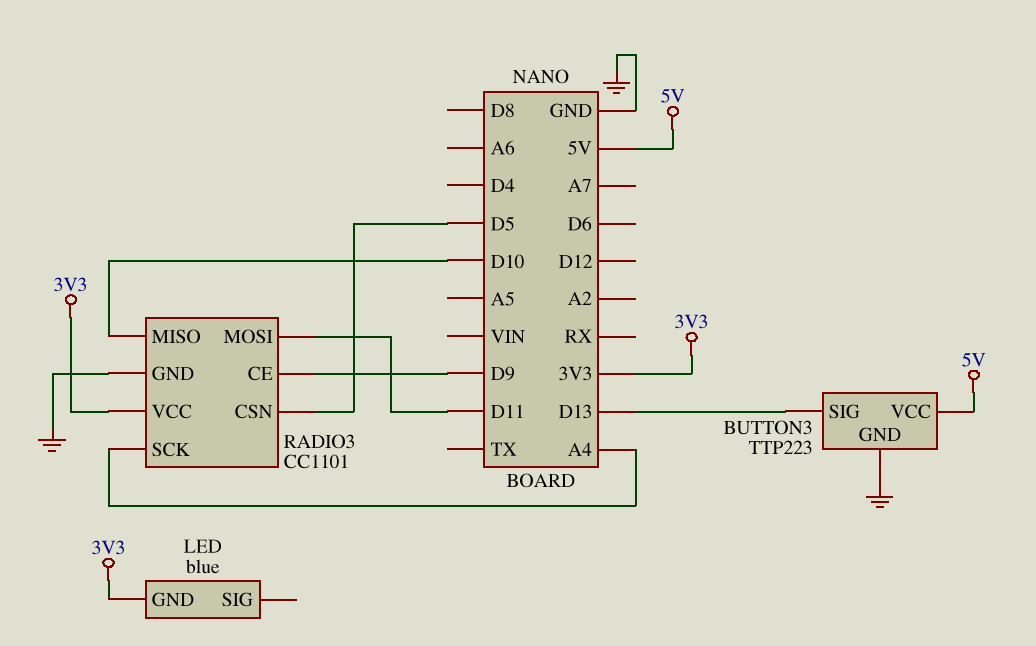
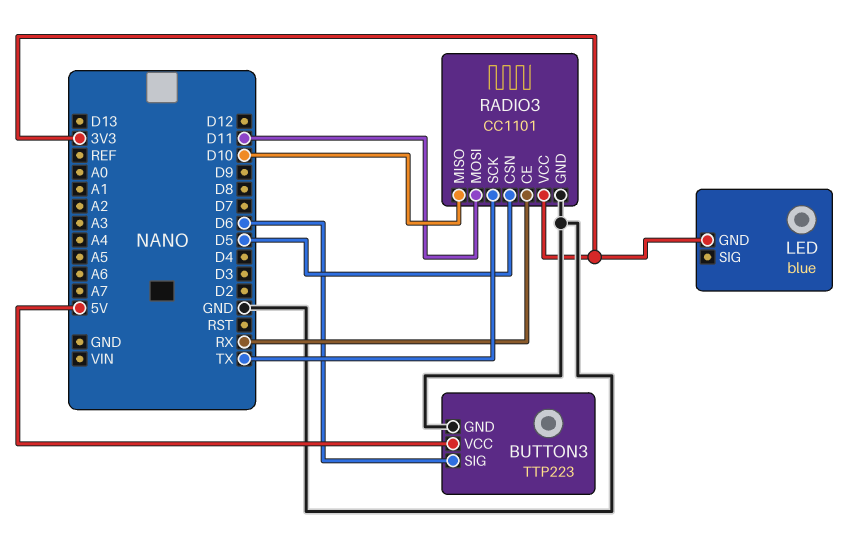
BUTTON3 pin SIG: D13 -> D6
RADIO3 pin CE: D9 -> RX
RADIO3 pin SCK: A4 -> TX

